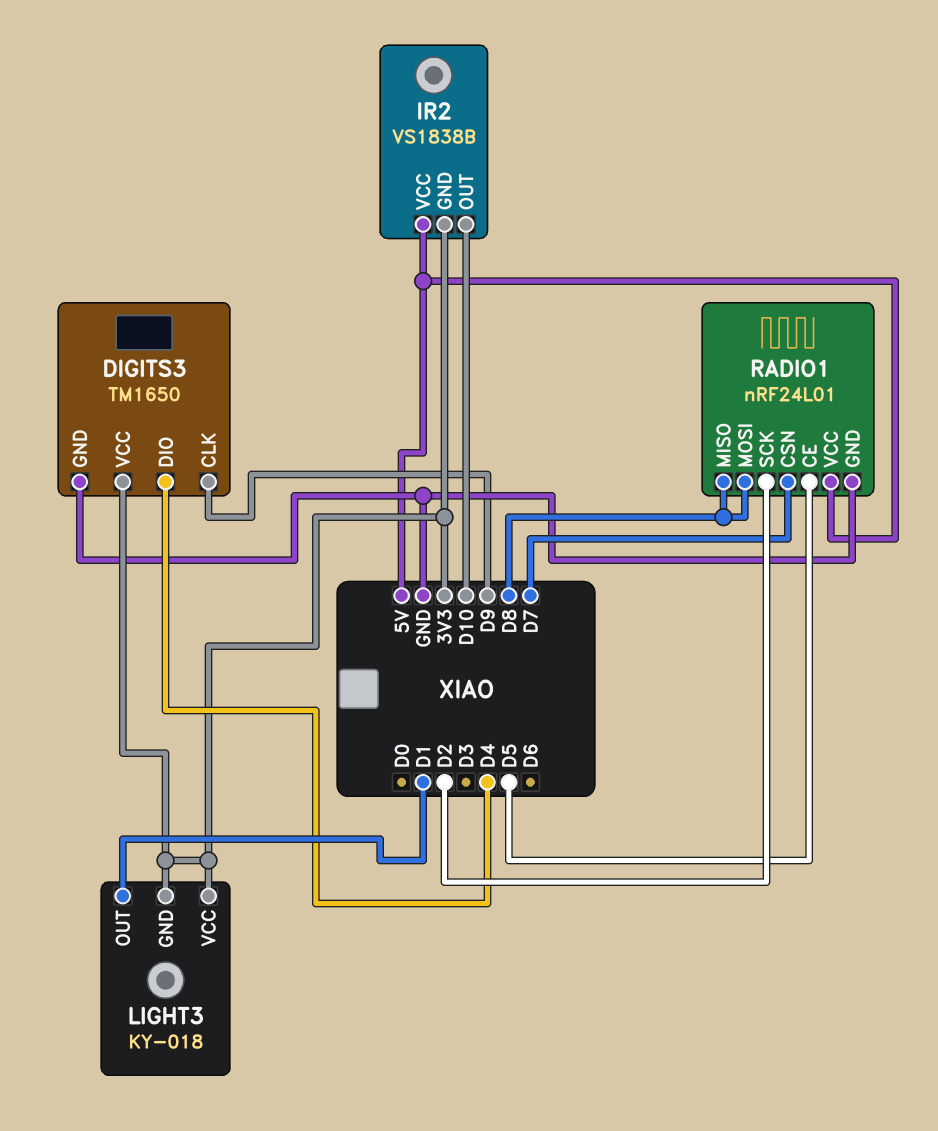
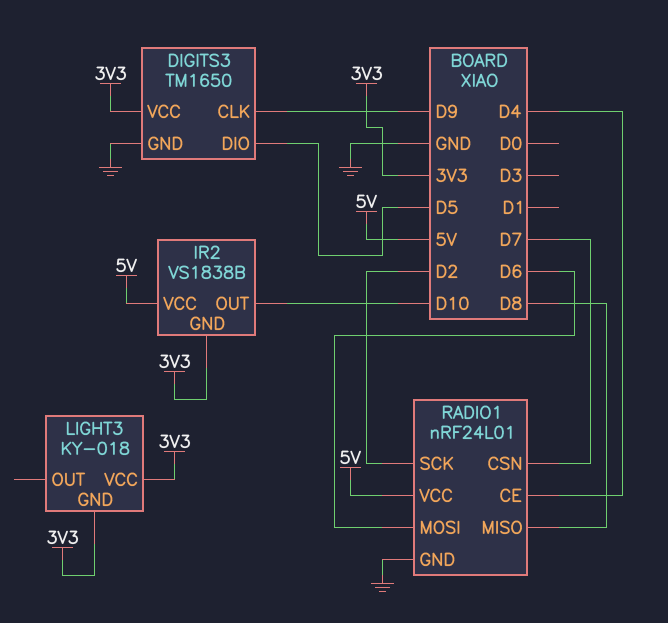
DIGITS3 pin DIO: D4 -> D5
LIGHT3 pin OUT: D1 -> none
RADIO1 pin CE: D5 -> D4
RADIO1 pin MOSI: D8 -> D6

